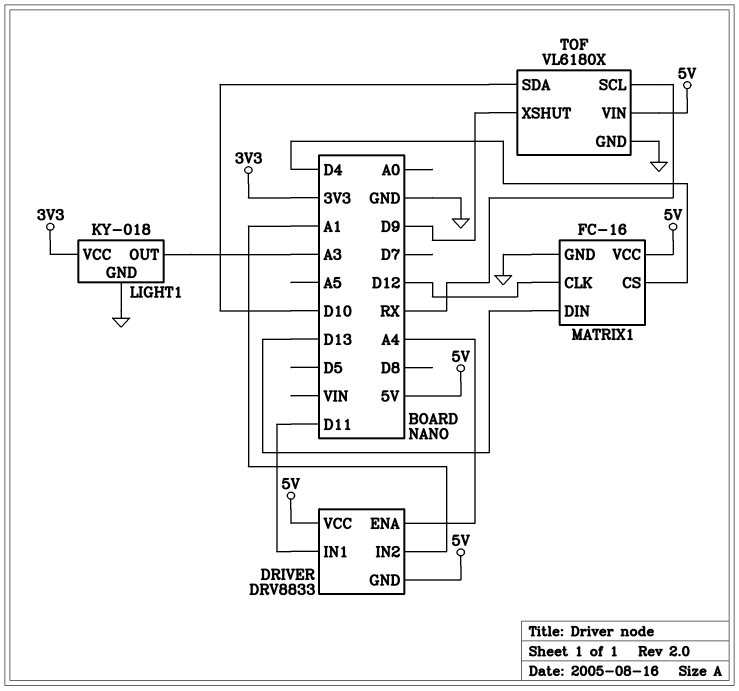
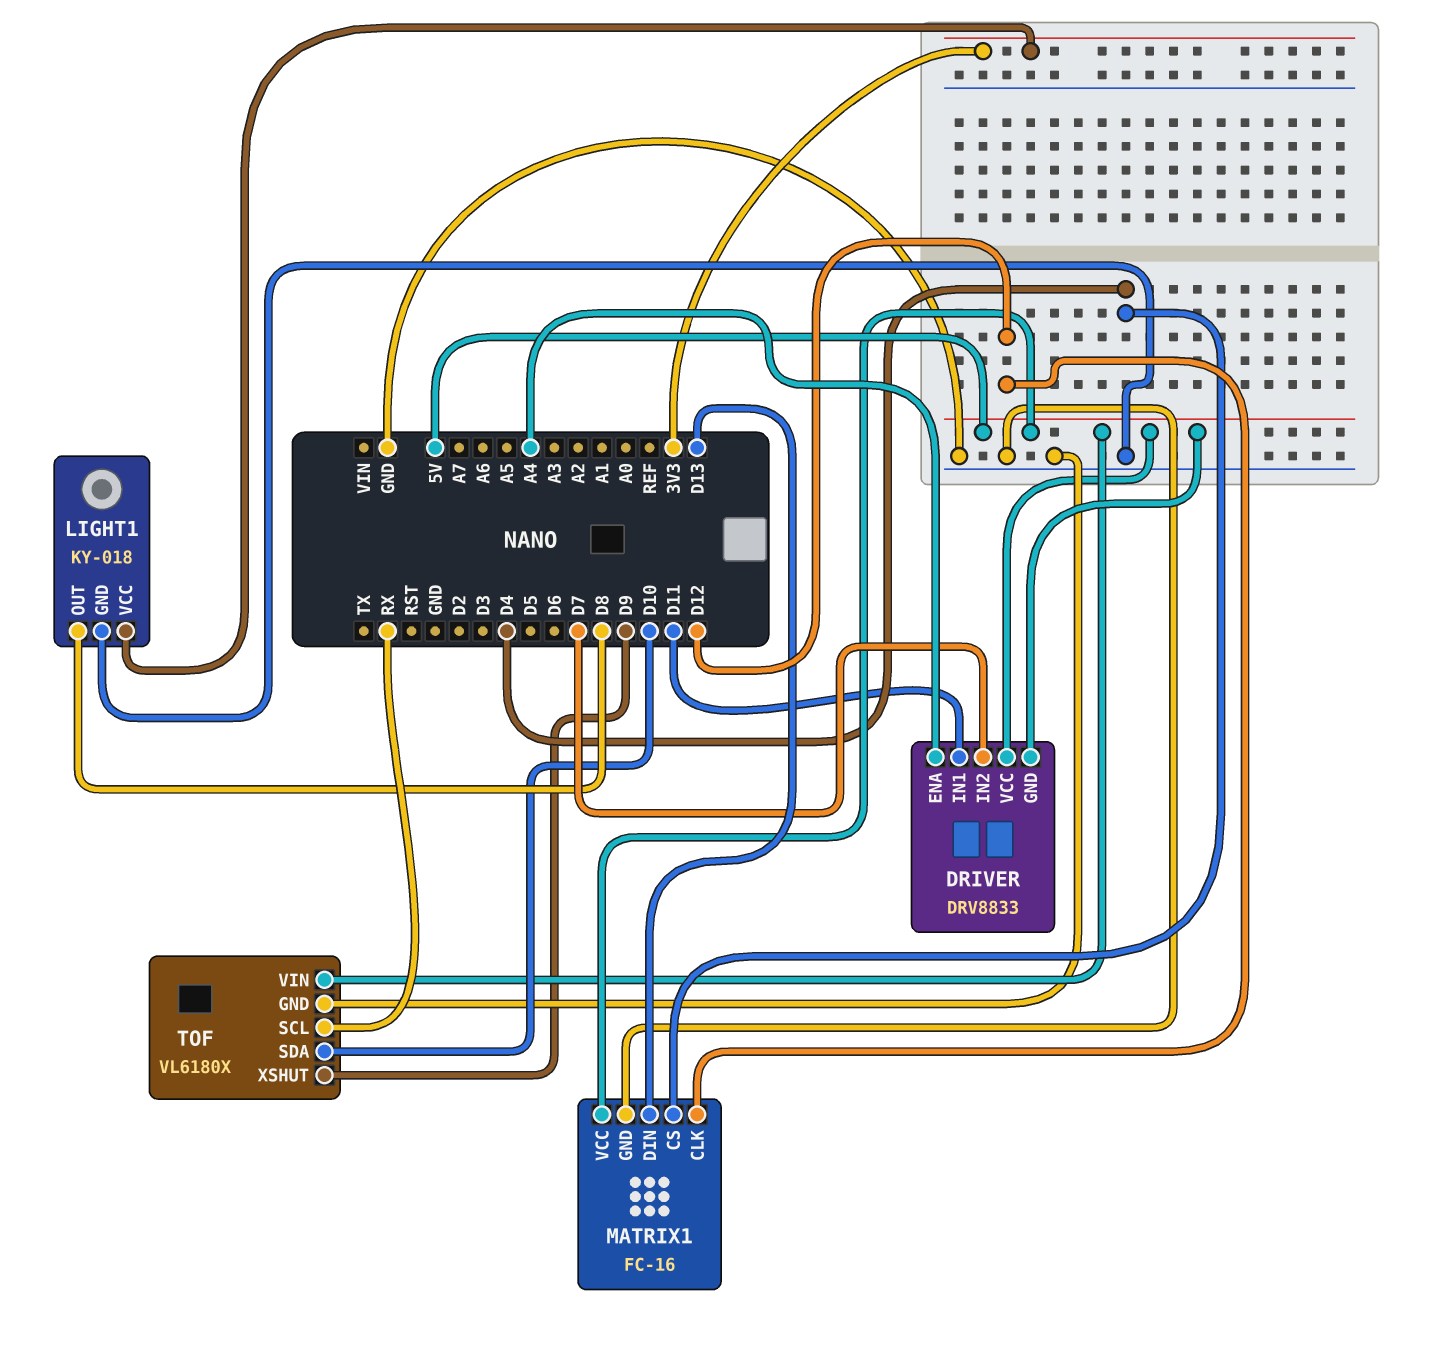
DRIVER pin IN2: A1 -> D7
LIGHT1 pin OUT: A3 -> D8

